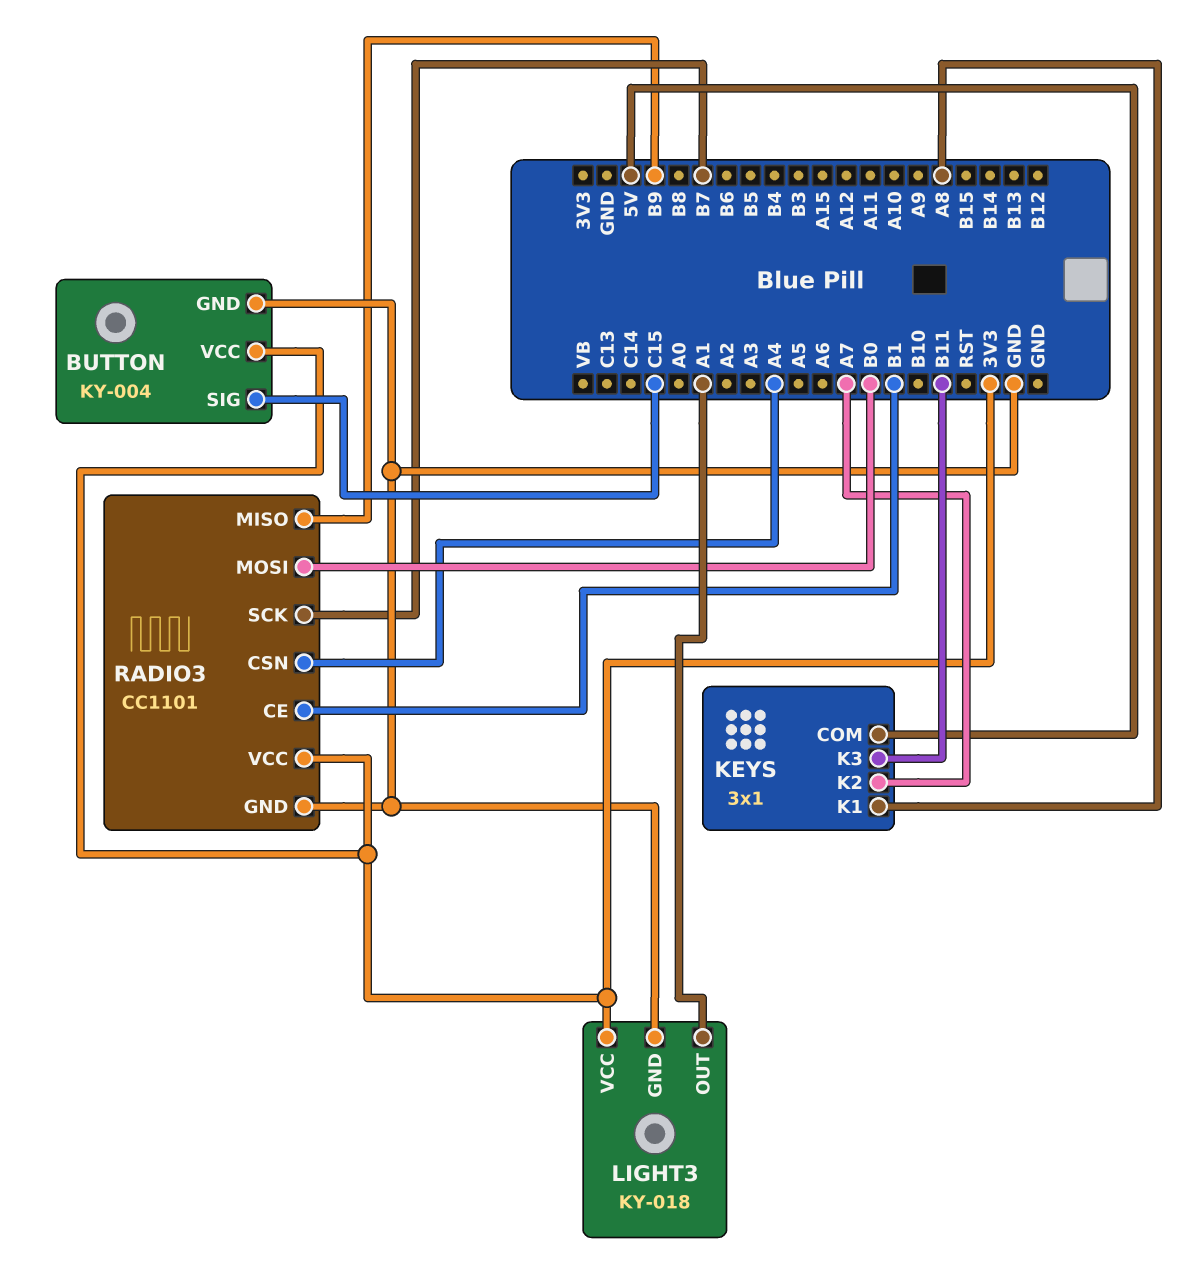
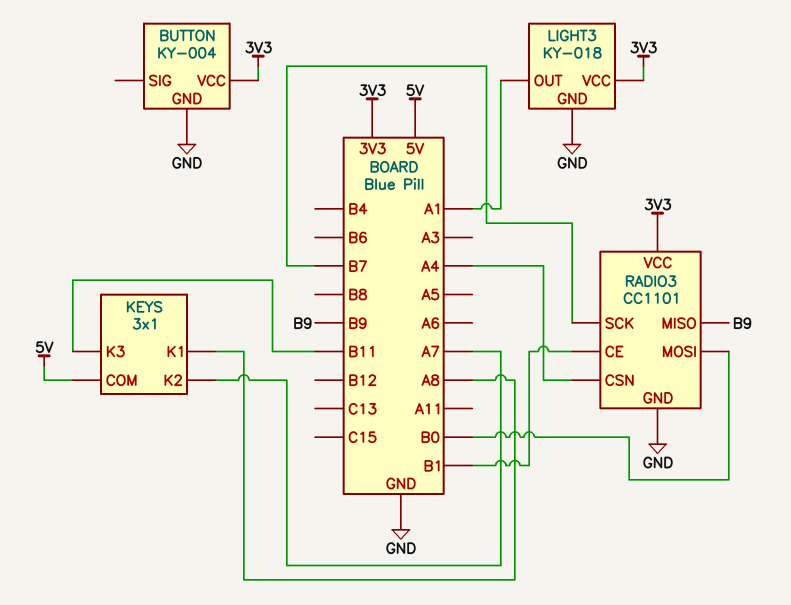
BUTTON pin SIG: C15 -> none

